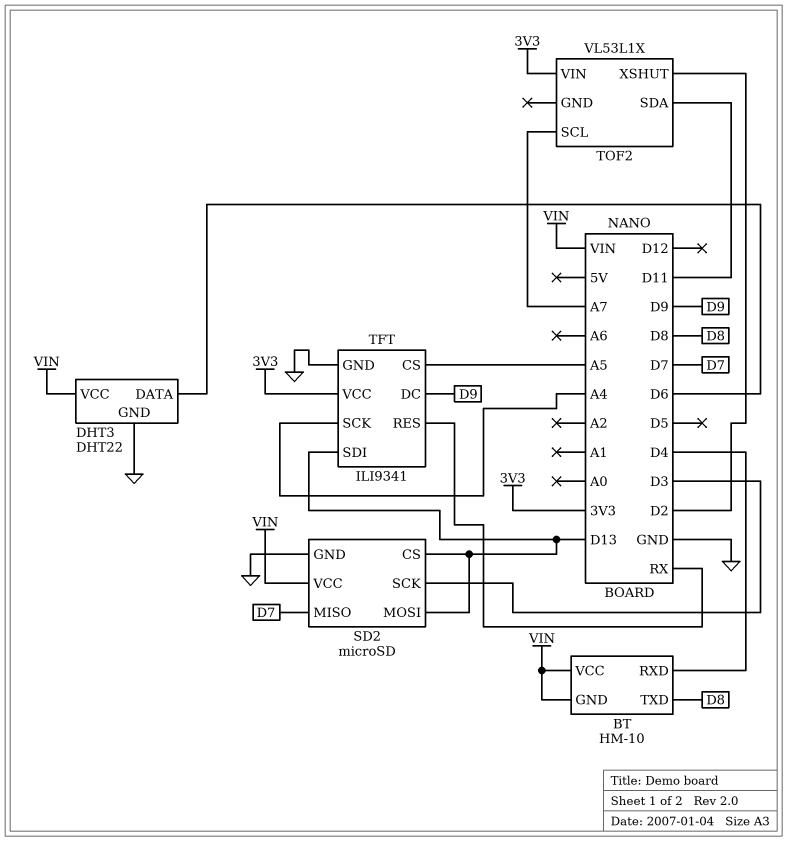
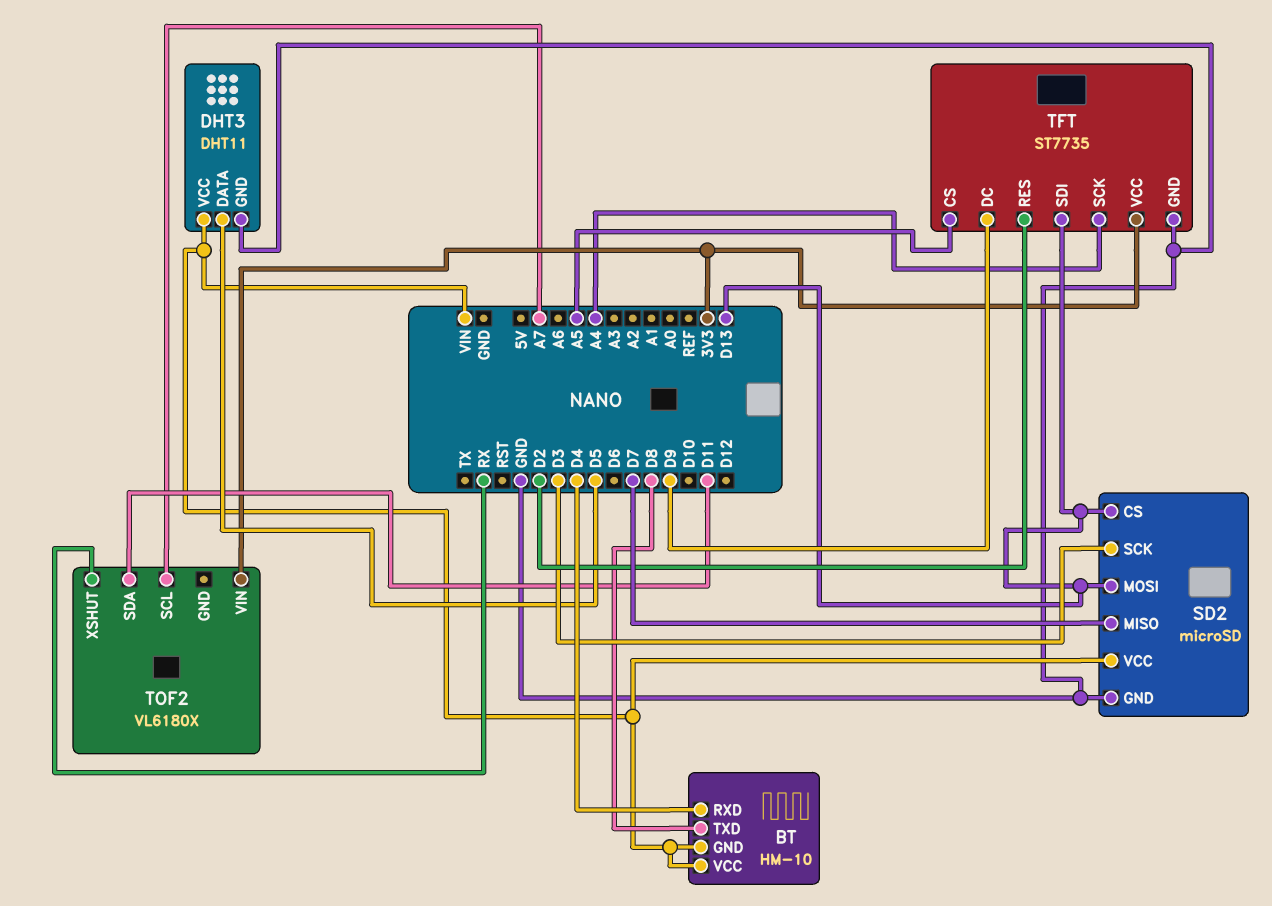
DHT3: DHT22 -> DHT11
DHT3 pin DATA: D6 -> D5
TFT: ILI9341 -> ST7735
TFT pin RES: RX -> D2
TOF2: VL53L1X -> VL6180X
TOF2 pin XSHUT: D2 -> RX

